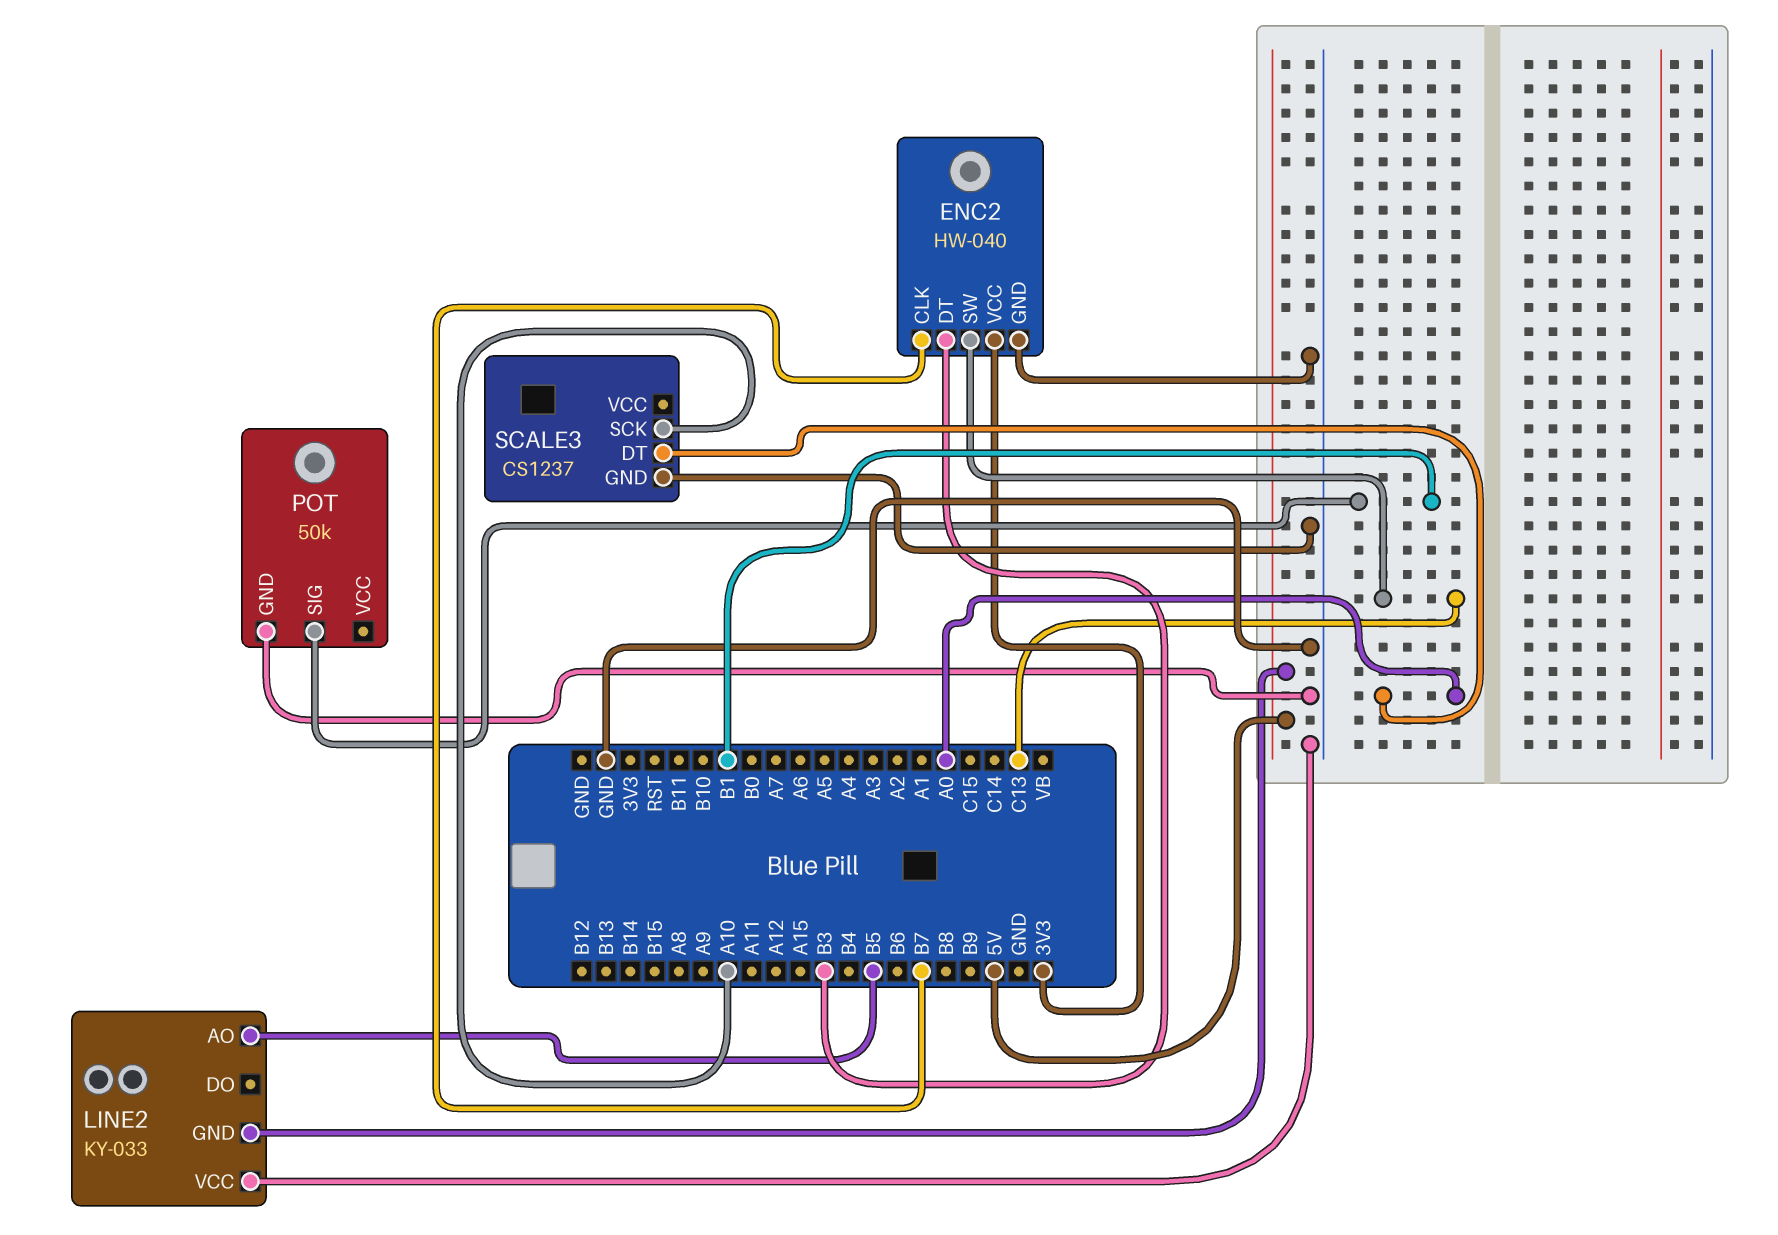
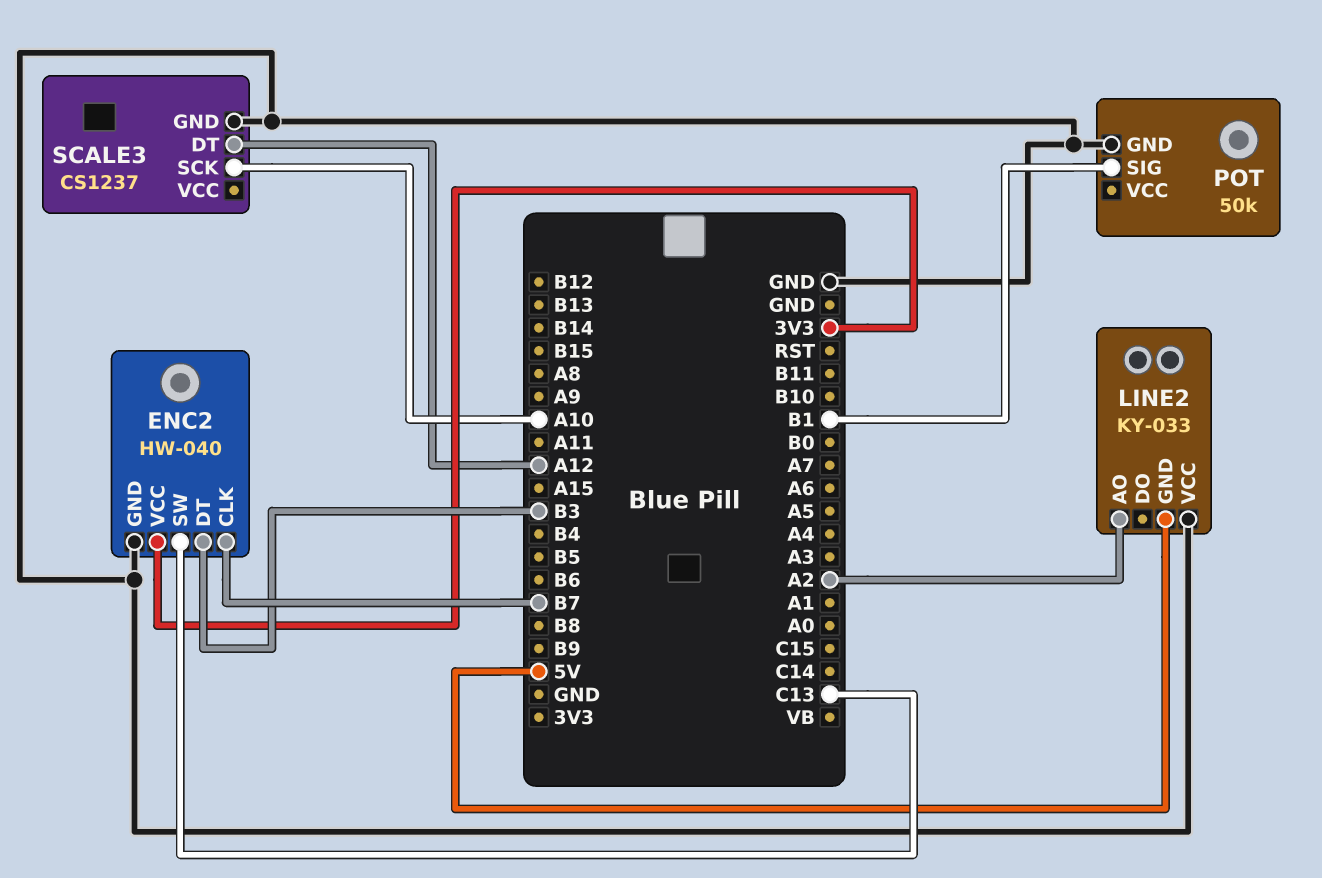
LINE2 pin AO: B5 -> A2
SCALE3 pin DT: A0 -> A12

